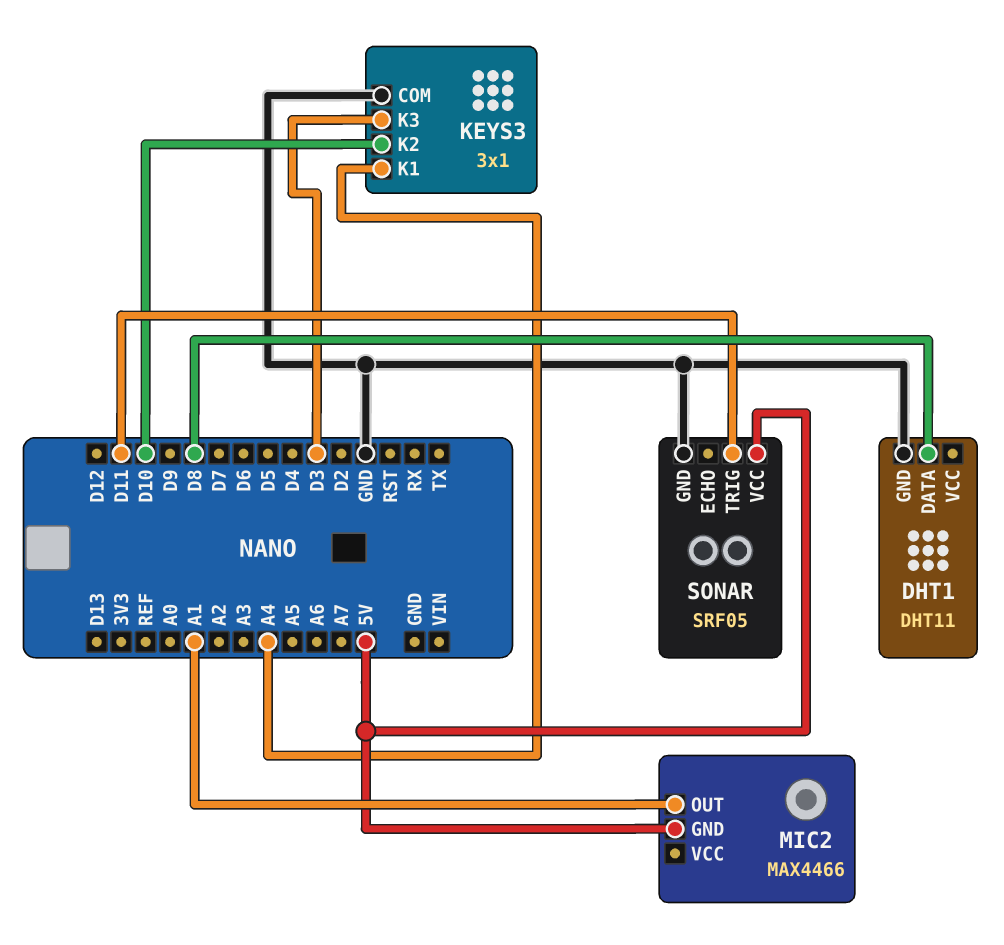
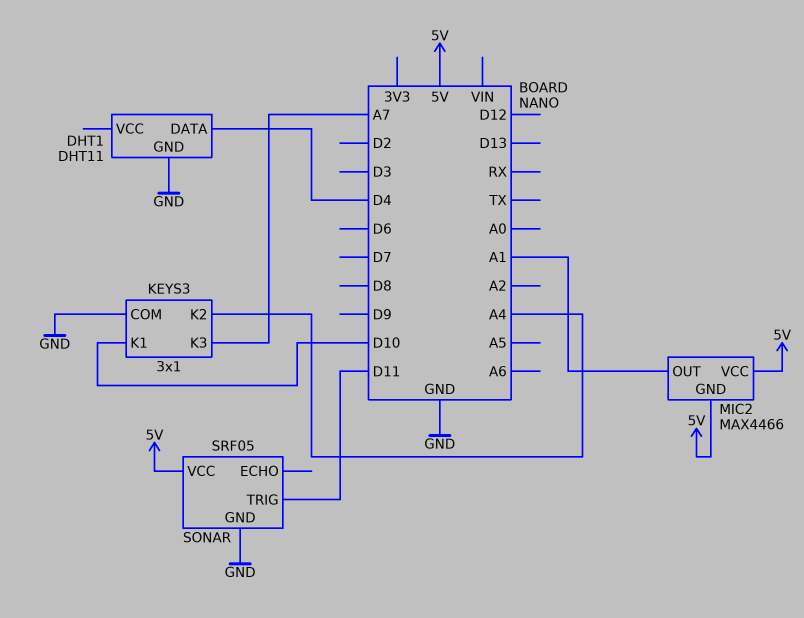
DHT1 pin DATA: D8 -> D4
KEYS3 pin K1: A4 -> D10
KEYS3 pin K2: D10 -> A4
KEYS3 pin K3: D3 -> A7
MIC2 pin VCC: none -> 5V

